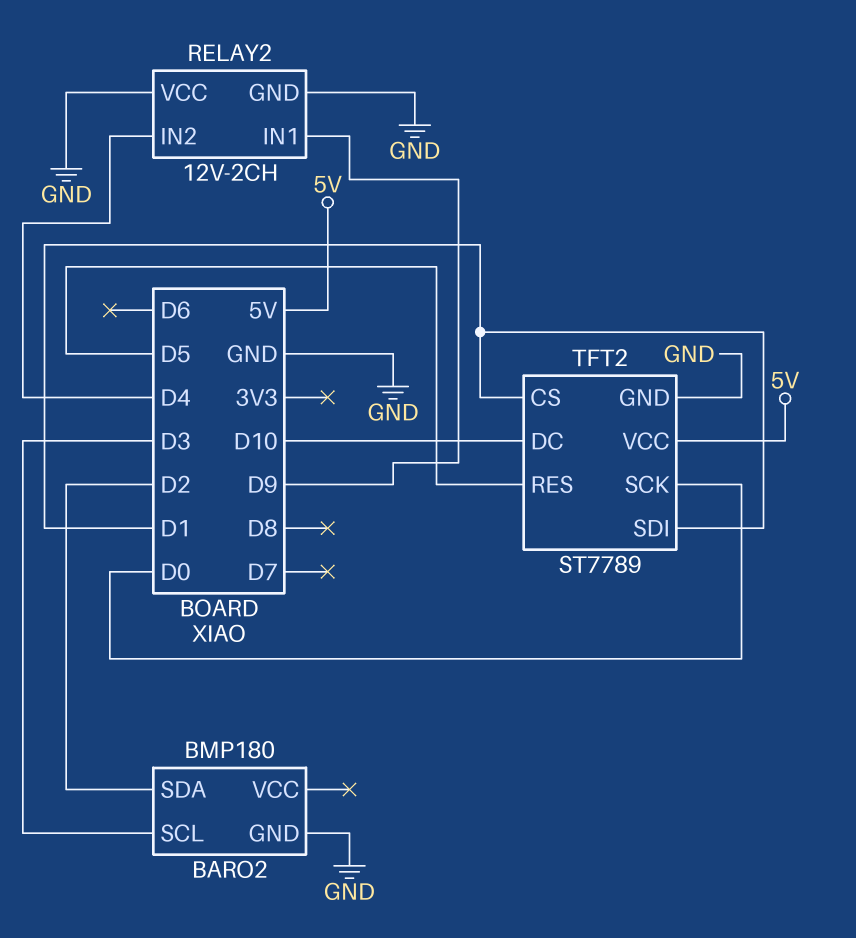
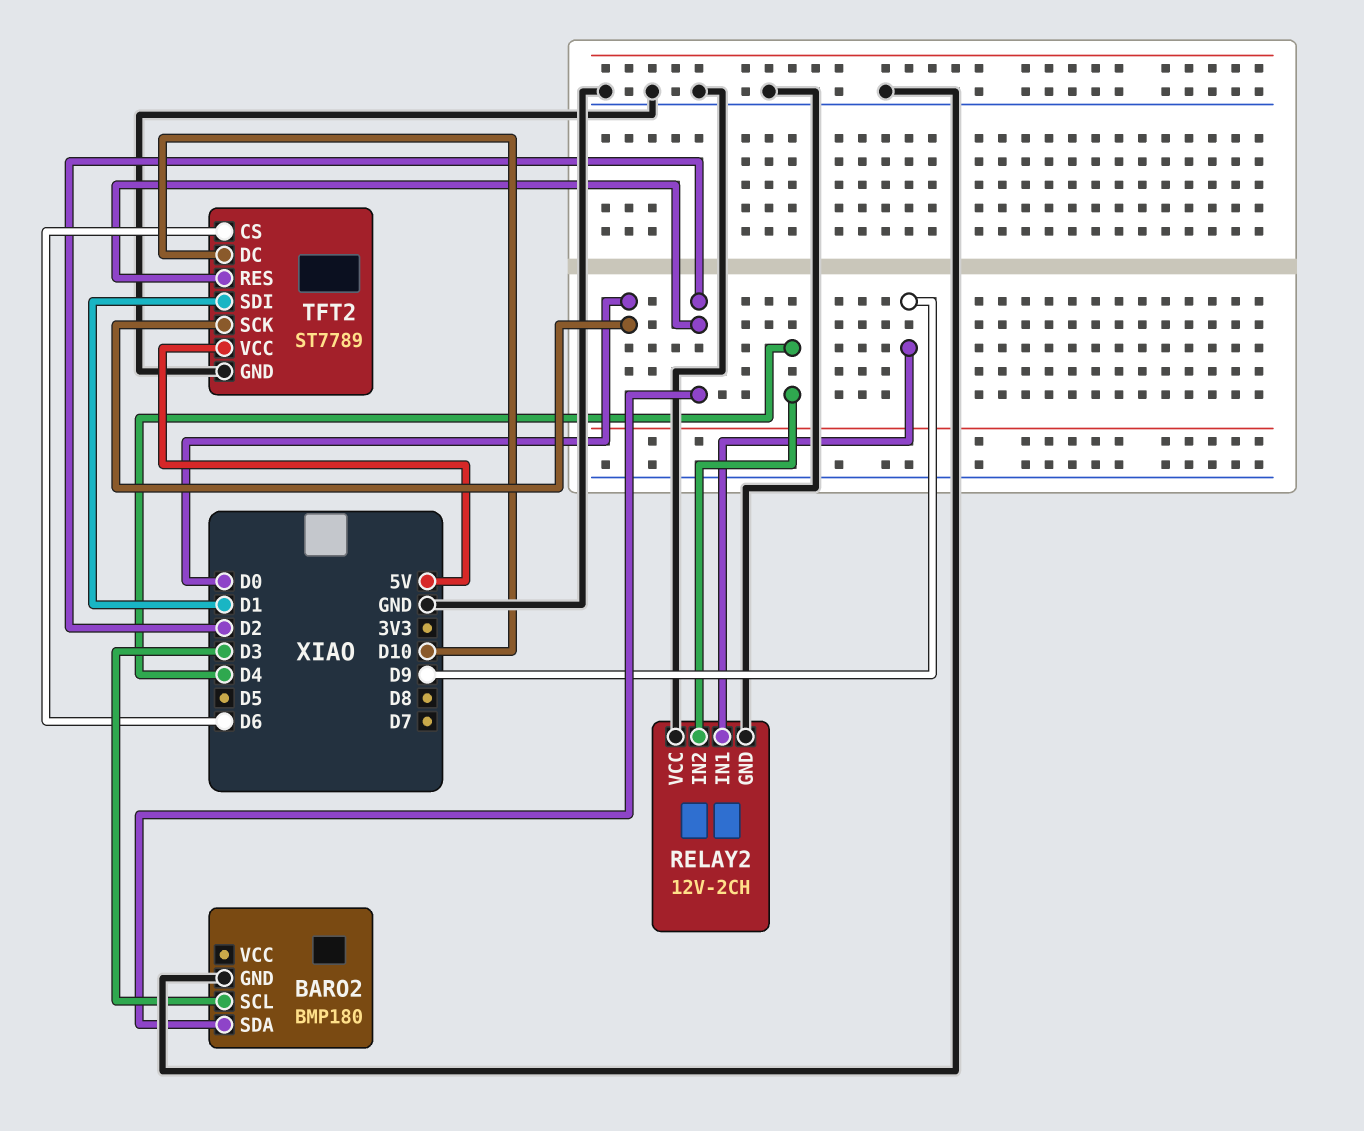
TFT2 pin CS: D1 -> D6
TFT2 pin RES: D5 -> D2

